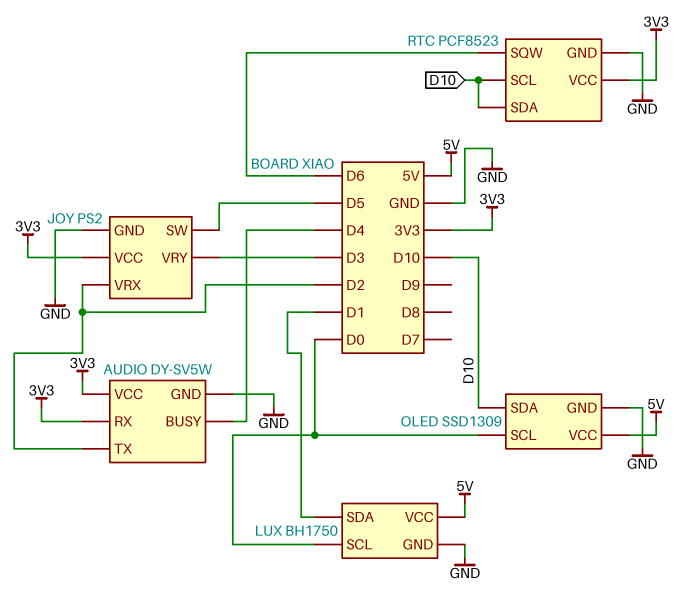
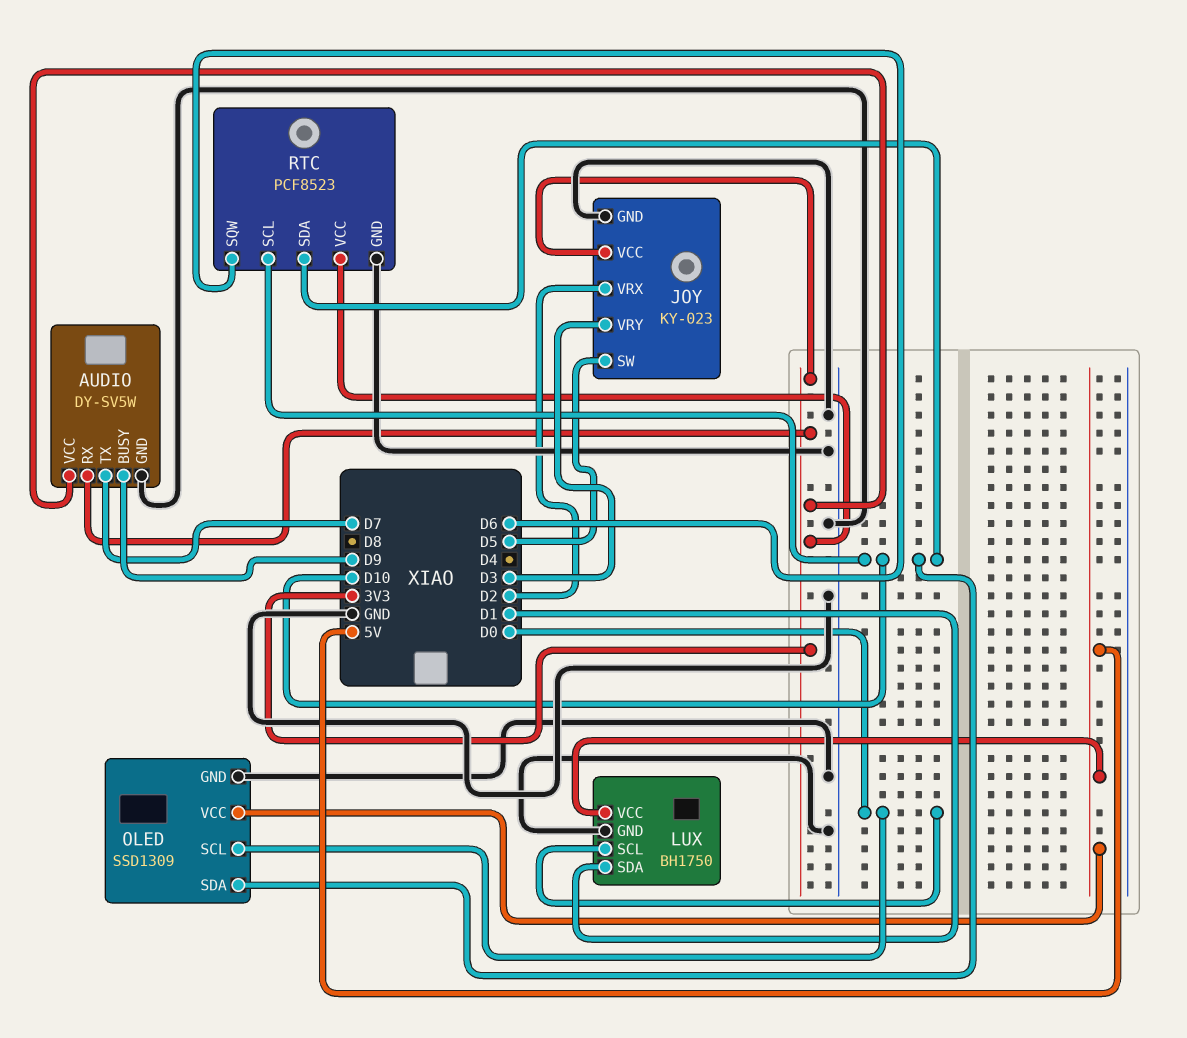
AUDIO pin BUSY: D4 -> D9
AUDIO pin TX: D2 -> D7
JOY: PS2 -> KY-023

